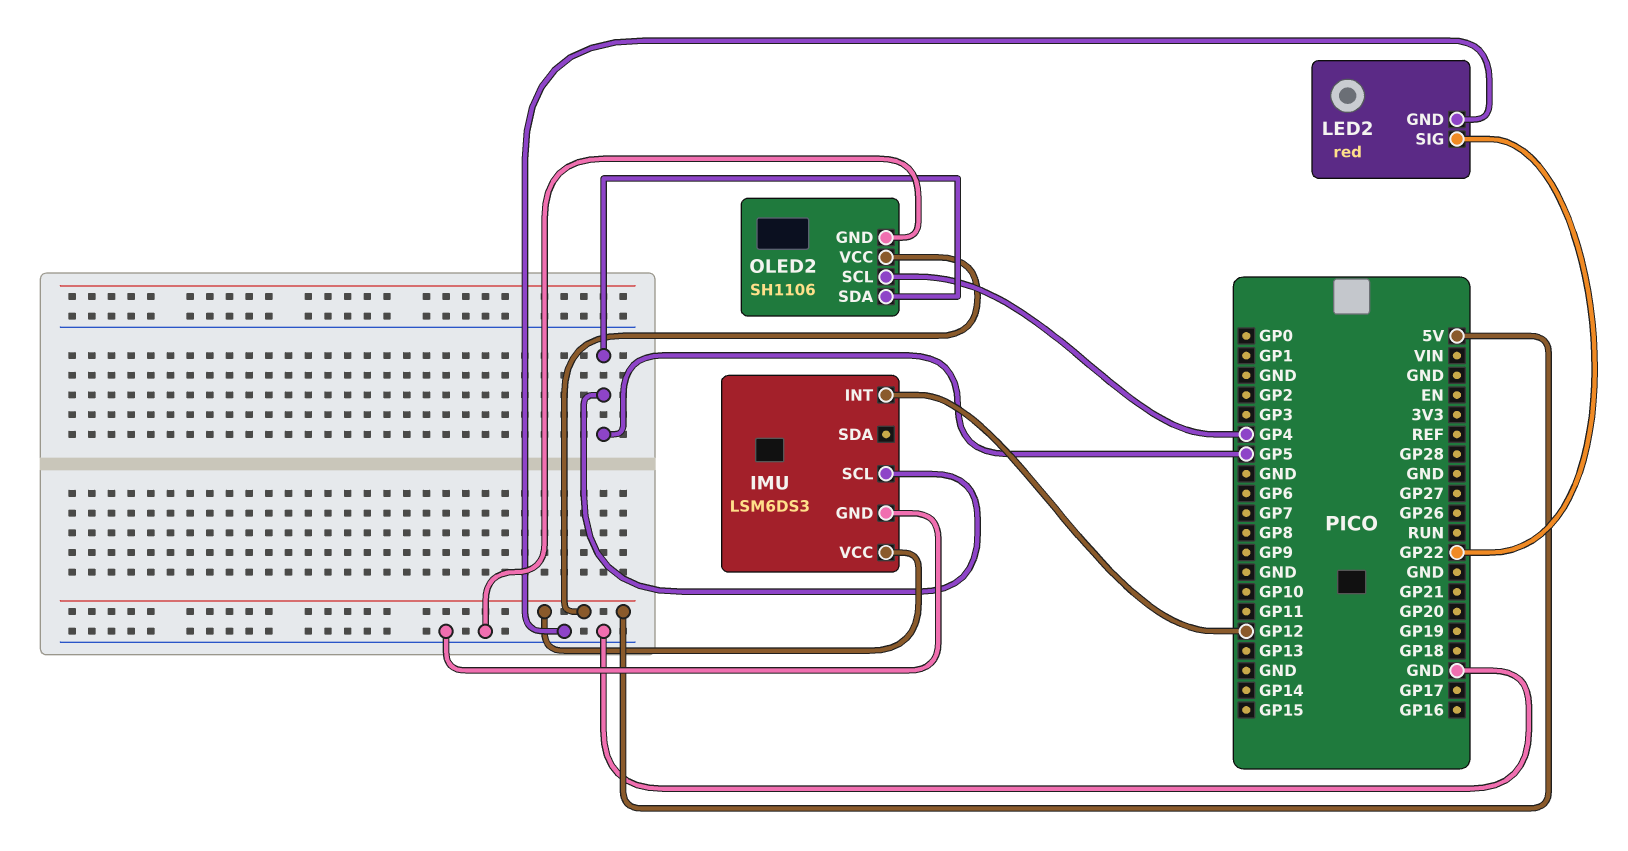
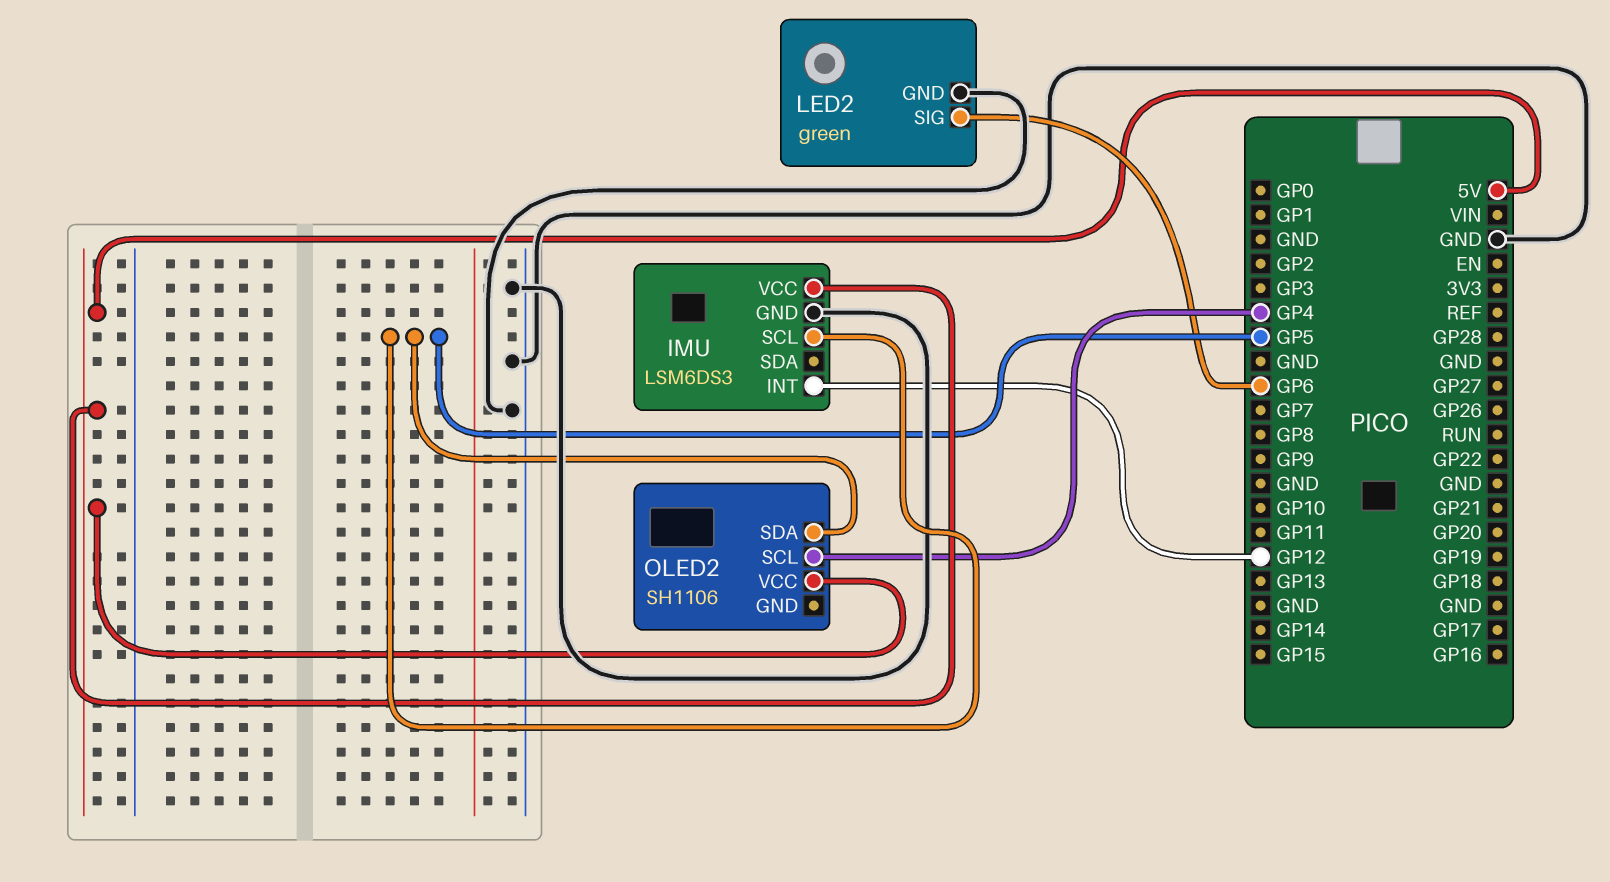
LED2: red -> green
LED2 pin SIG: GP22 -> GP6
OLED2 pin GND: GND -> none

